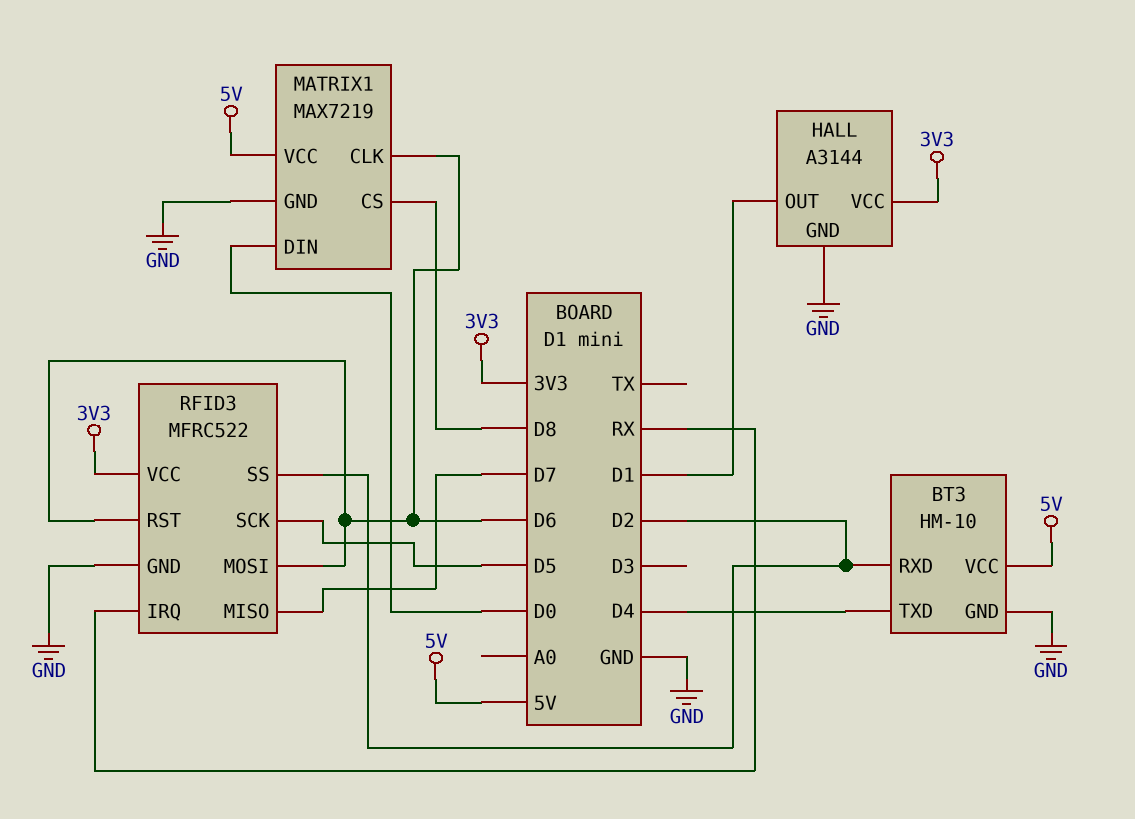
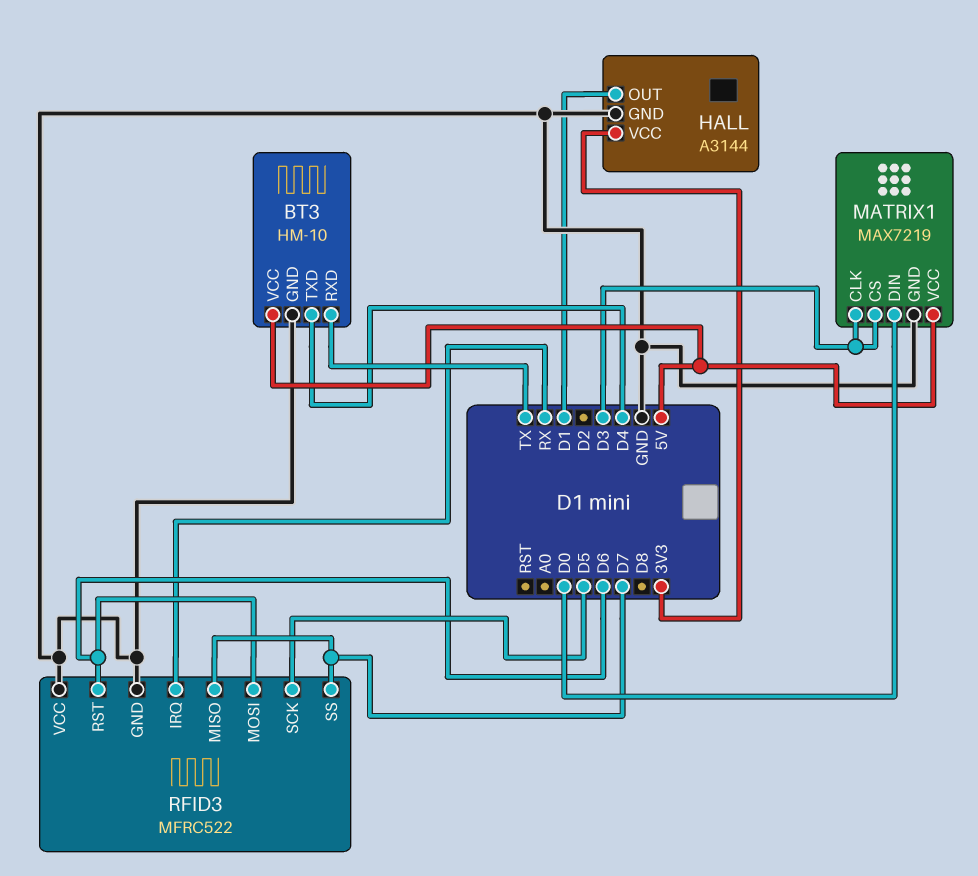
BT3 pin RXD: D2 -> TX
MATRIX1 pin CLK: D6 -> D3
MATRIX1 pin CS: D8 -> D3
RFID3 pin SS: D2 -> D7
RFID3 pin VCC: 3V3 -> GND

